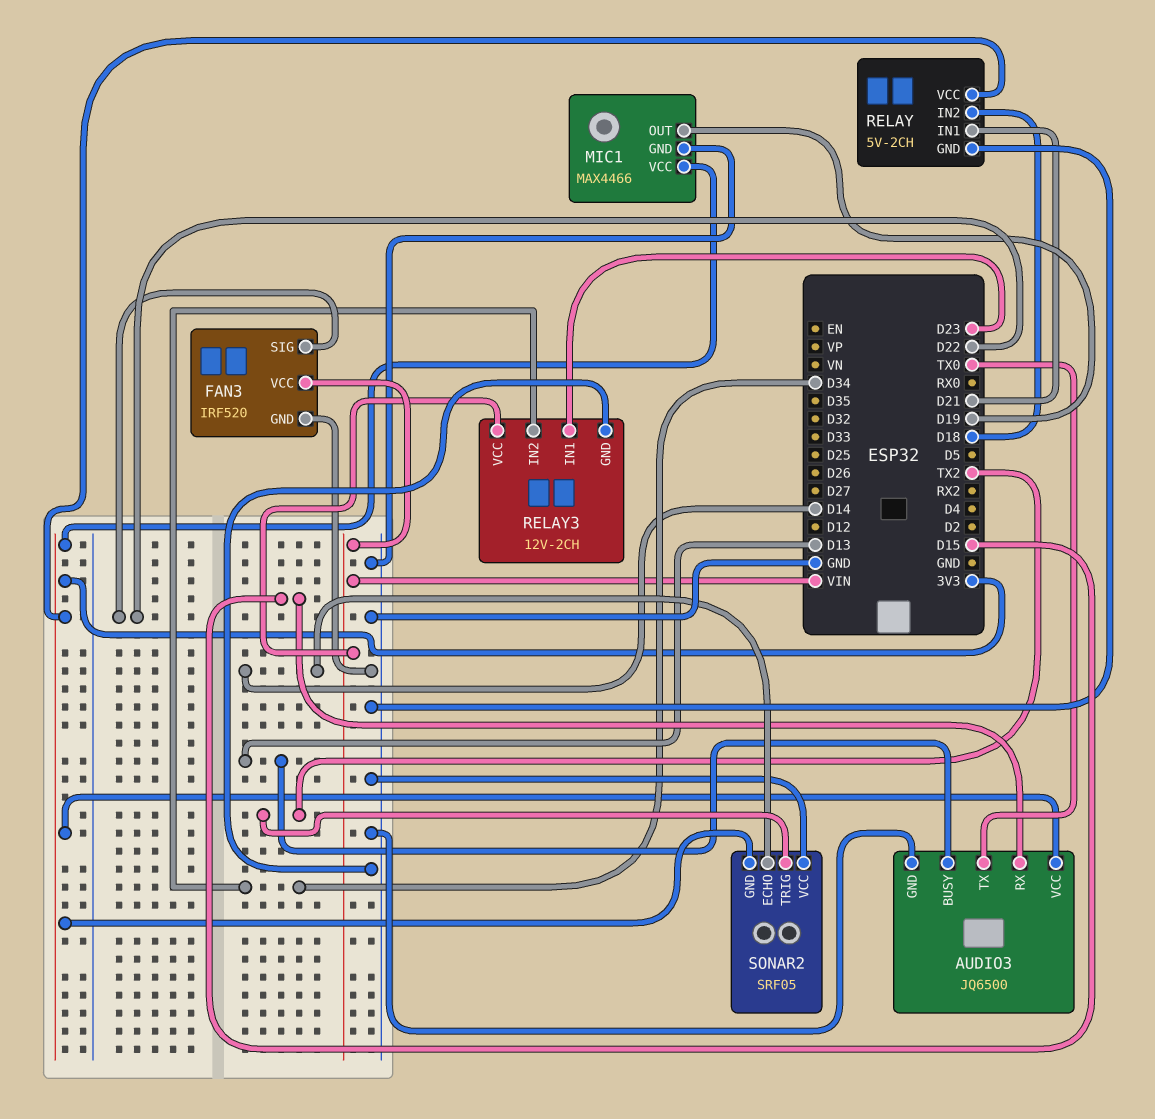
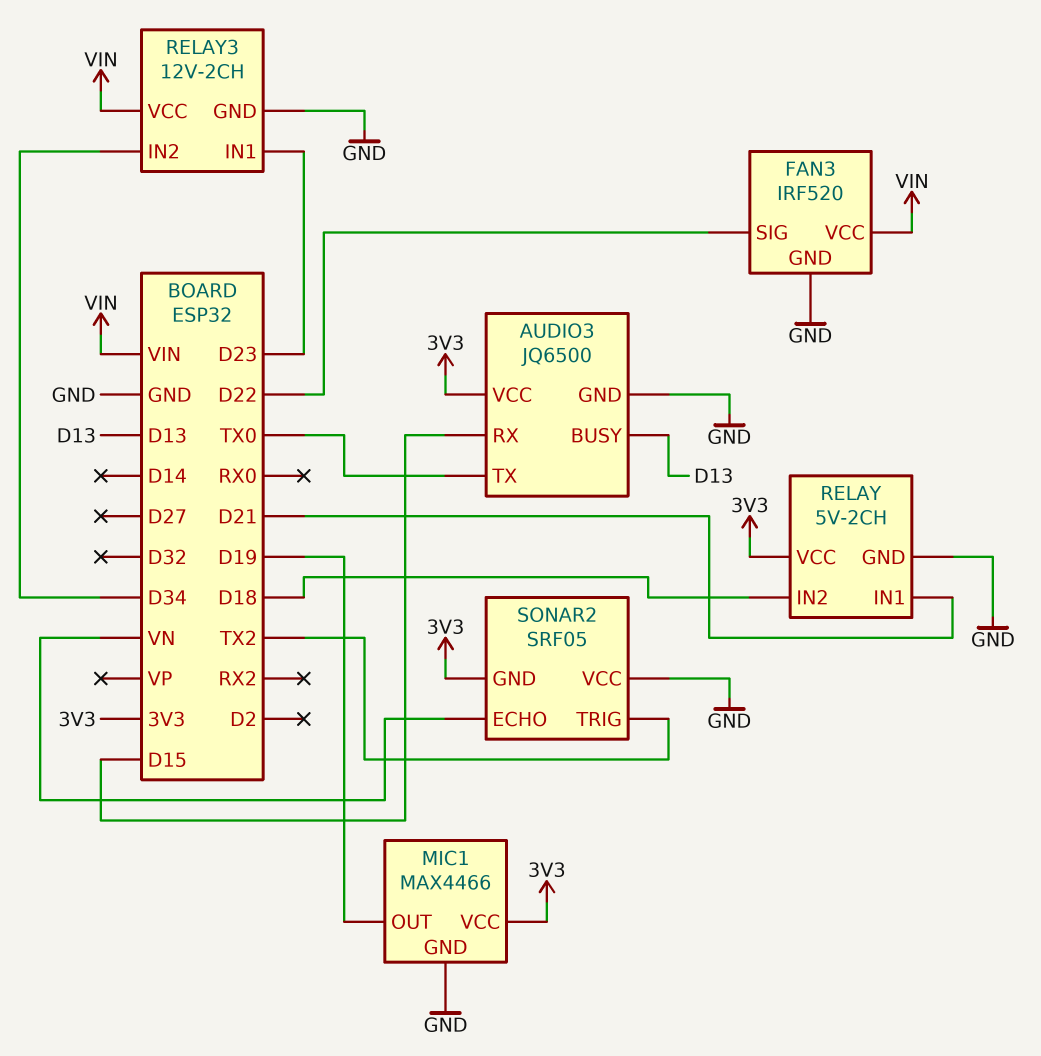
SONAR2 pin ECHO: D14 -> VN

